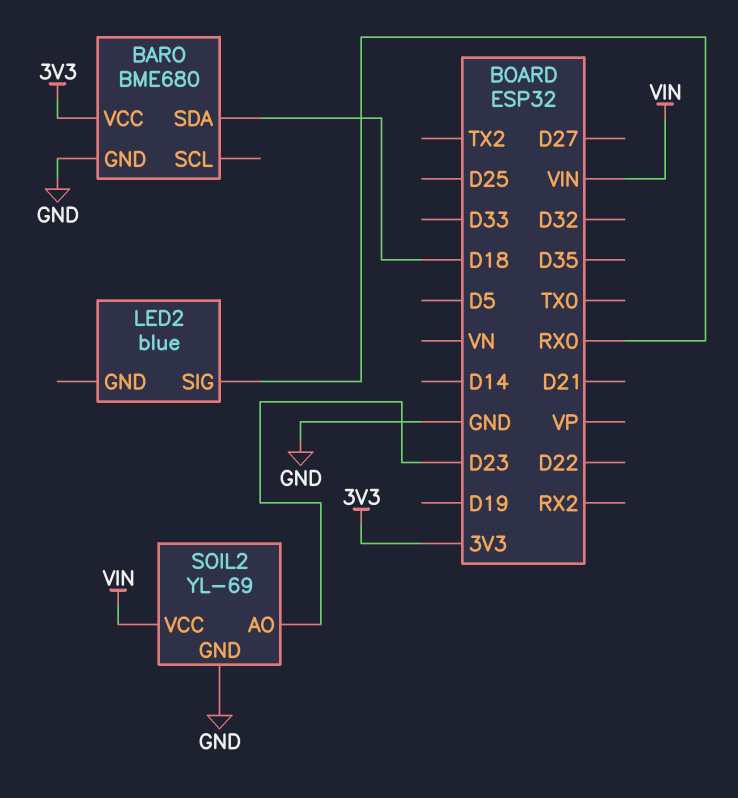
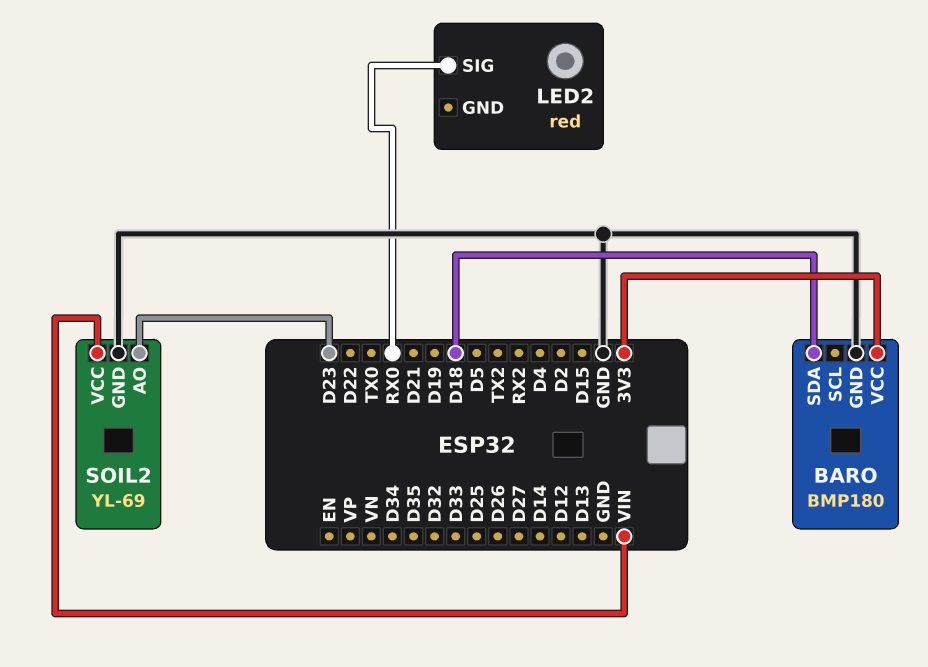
BARO: BME680 -> BMP180
LED2: blue -> red

